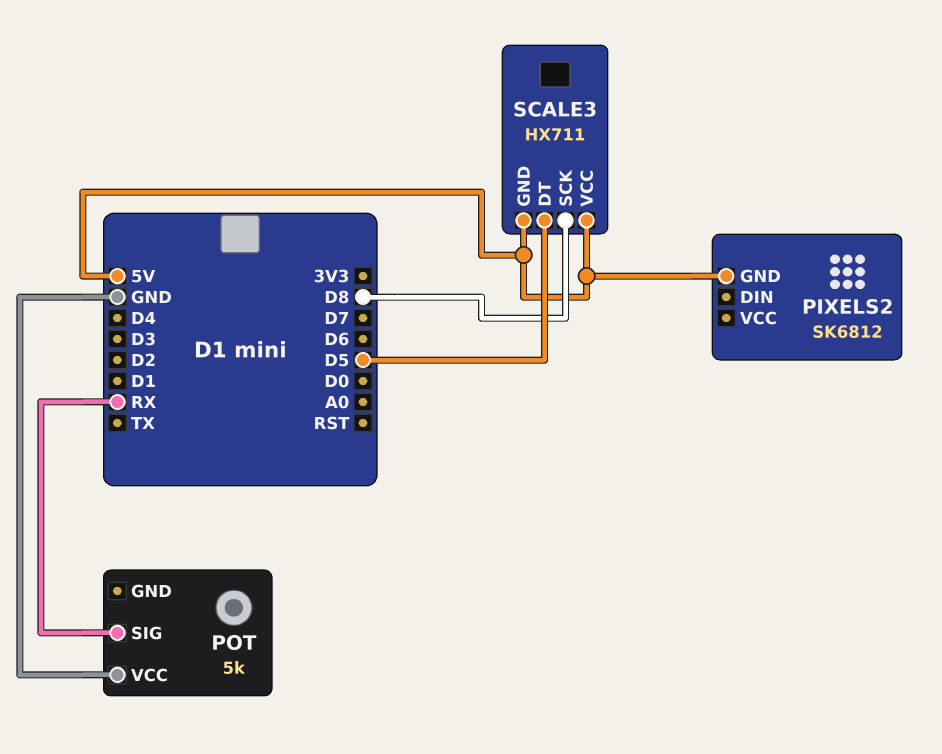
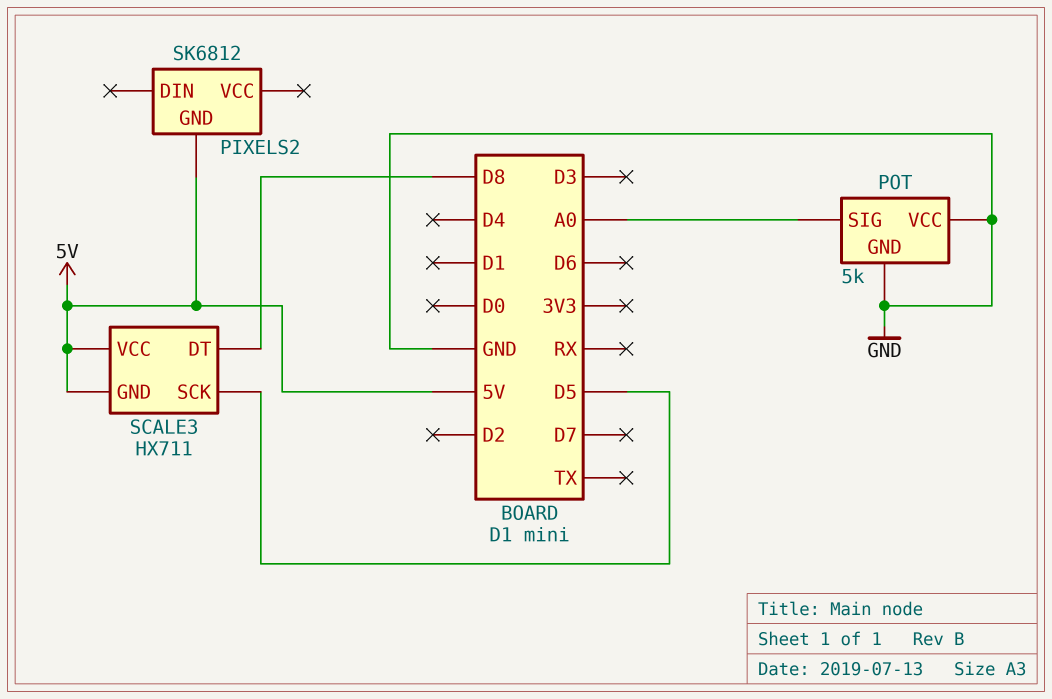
POT pin GND: none -> GND
POT pin SIG: RX -> A0
SCALE3 pin DT: D5 -> D8
SCALE3 pin SCK: D8 -> D5

